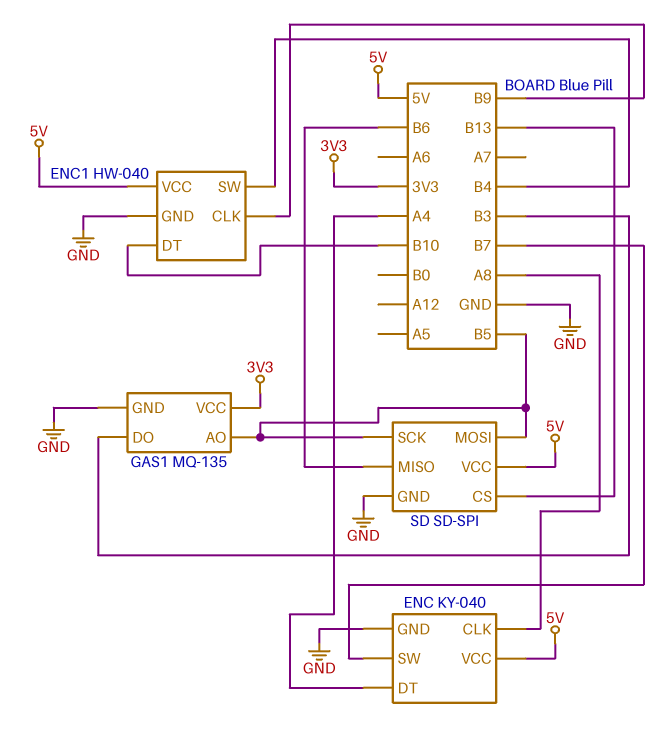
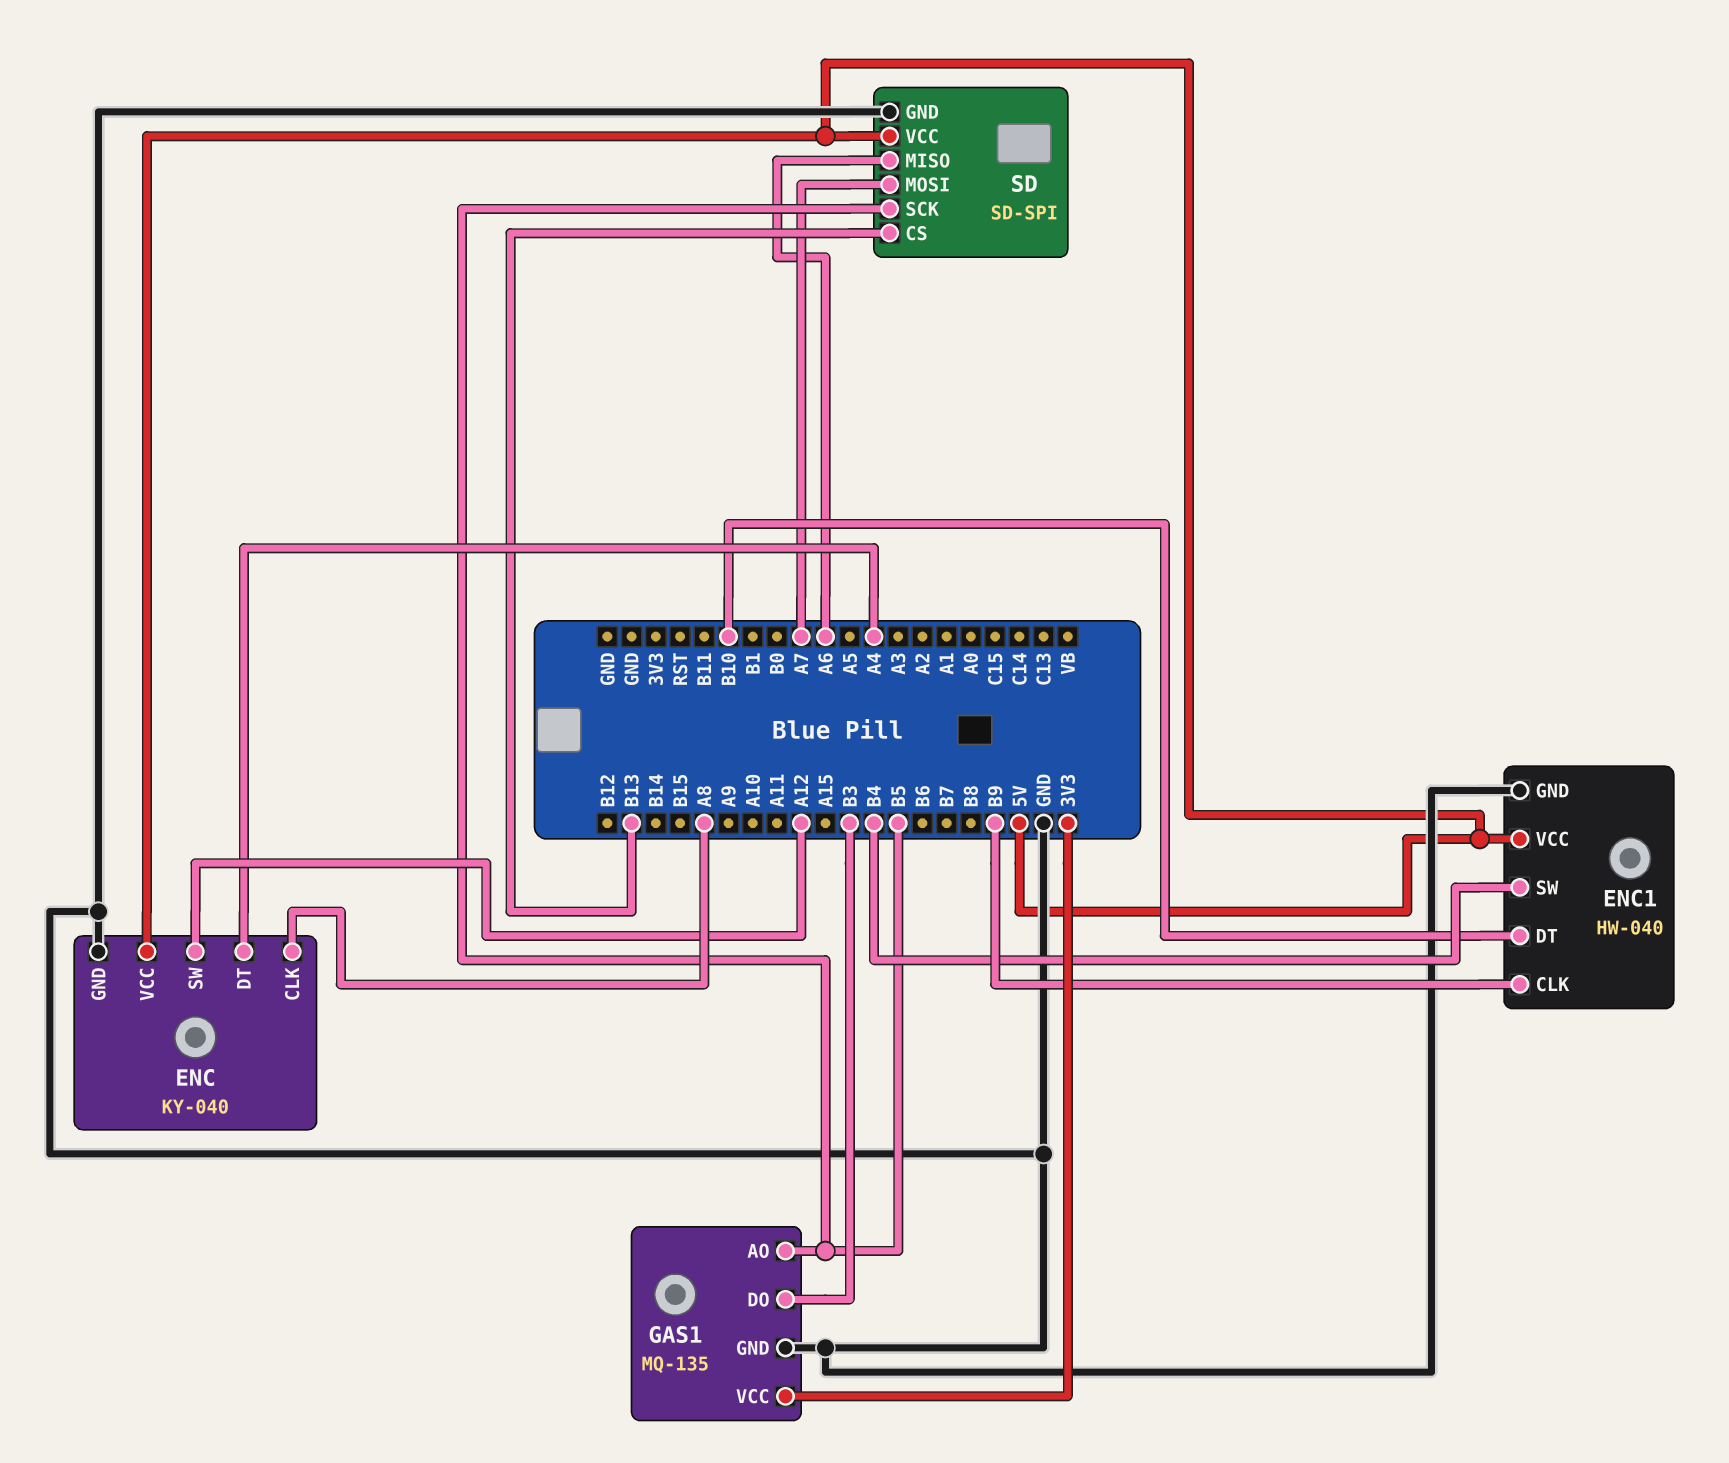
ENC pin SW: B7 -> A12
SD pin MISO: B6 -> A6
SD pin MOSI: B5 -> A7

